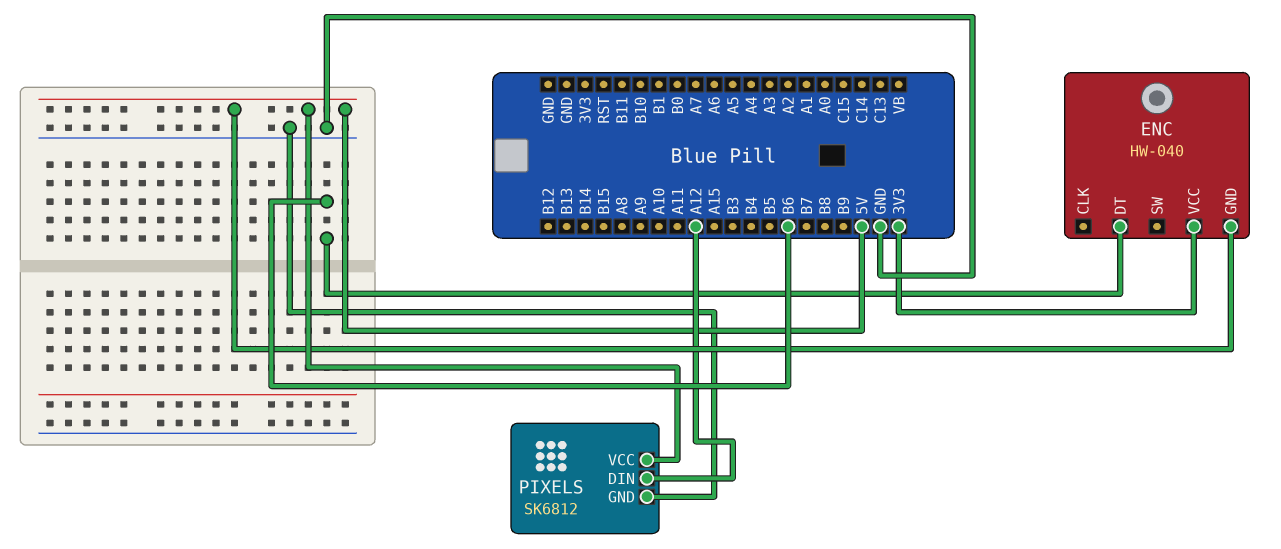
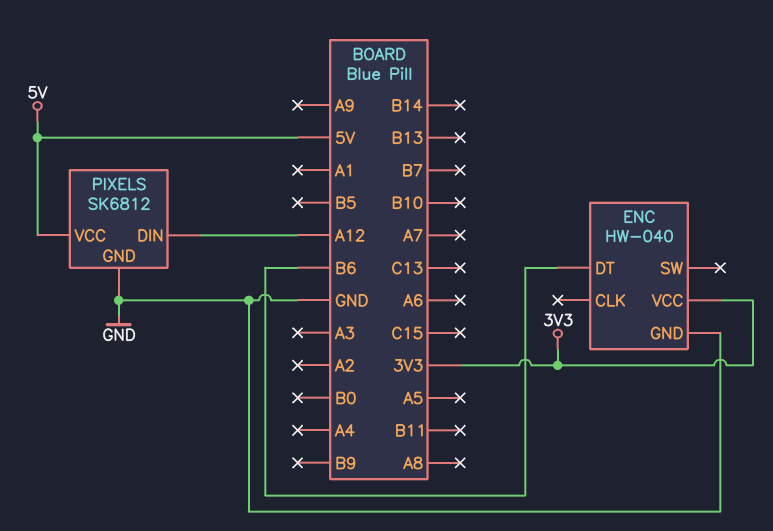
ENC pin GND: 5V -> GND

